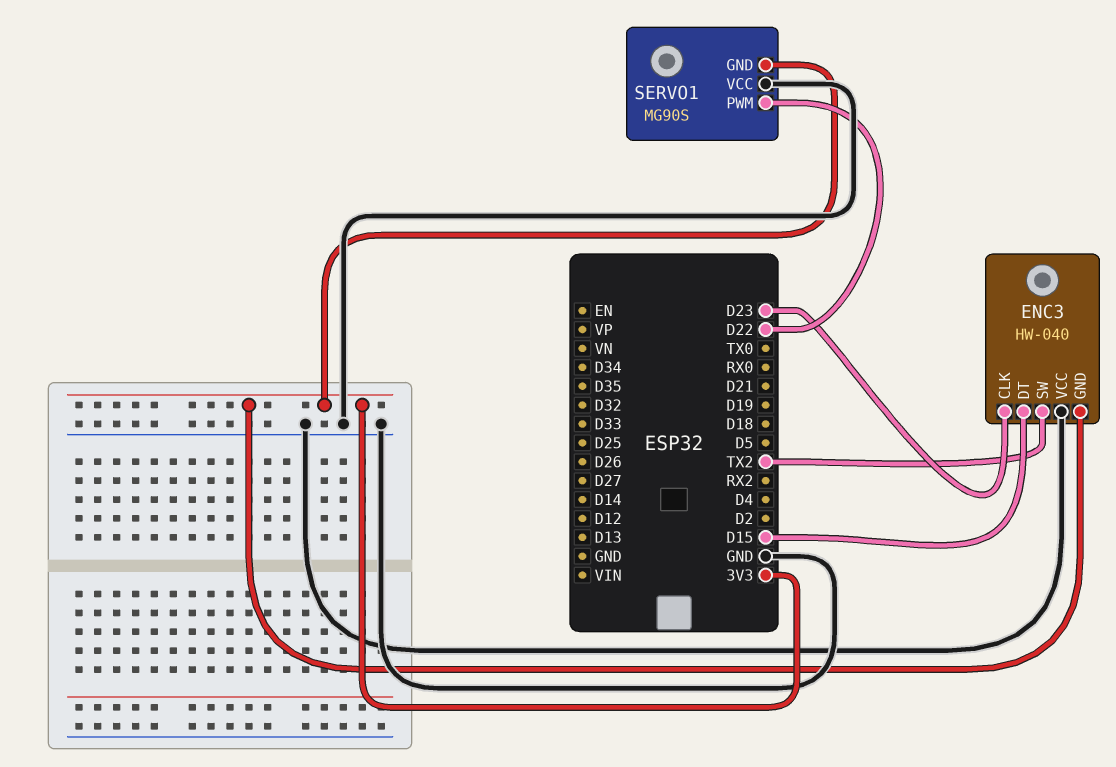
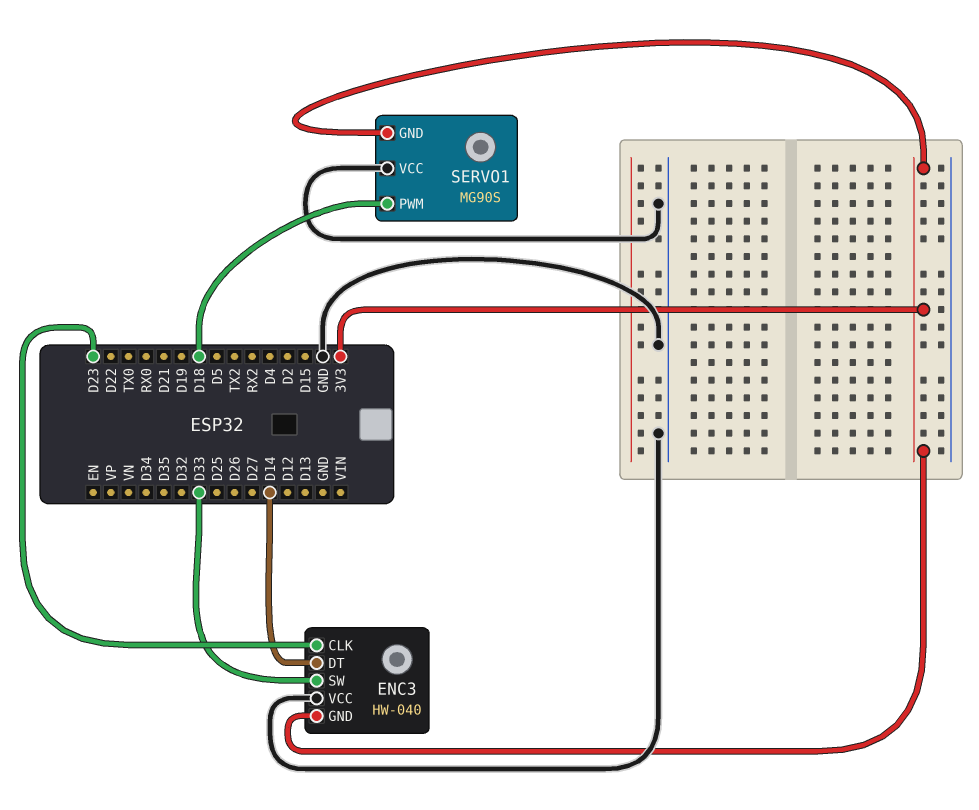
ENC3 pin DT: D15 -> D14
ENC3 pin SW: TX2 -> D33
SERVO1 pin PWM: D22 -> D18

